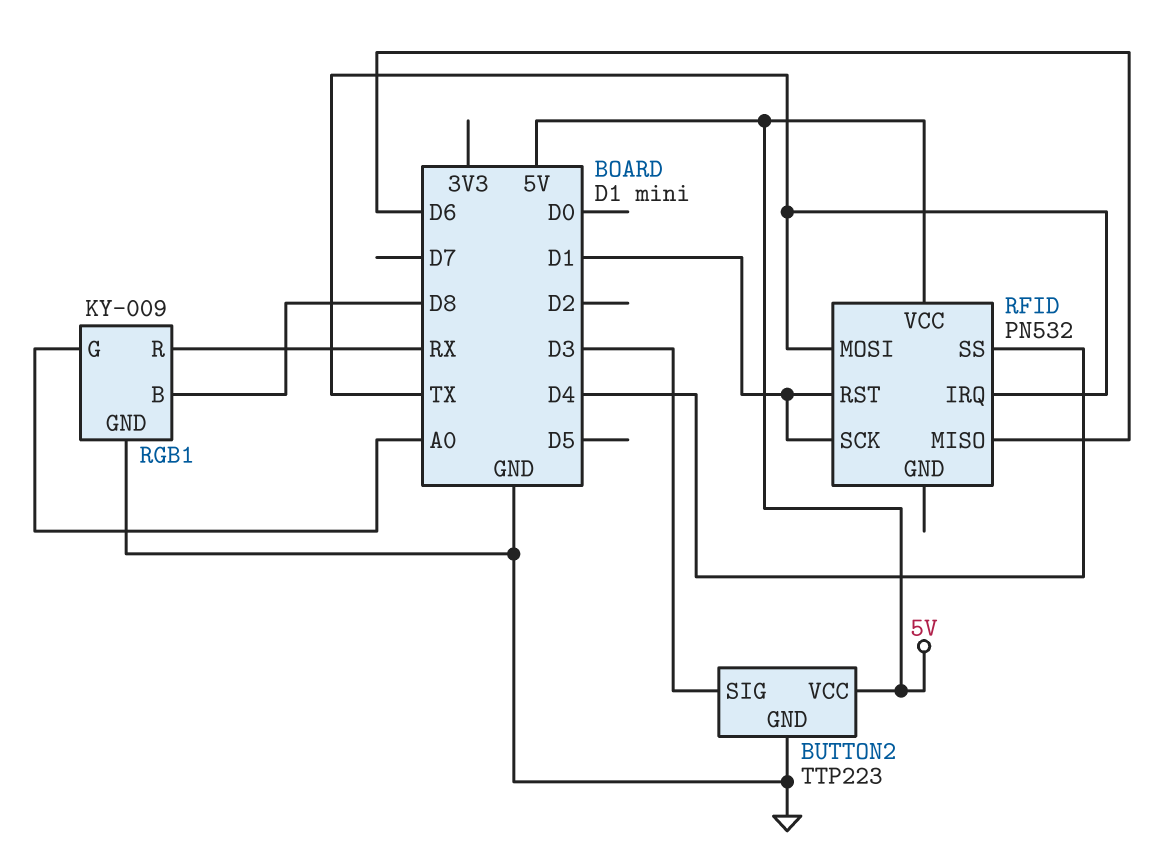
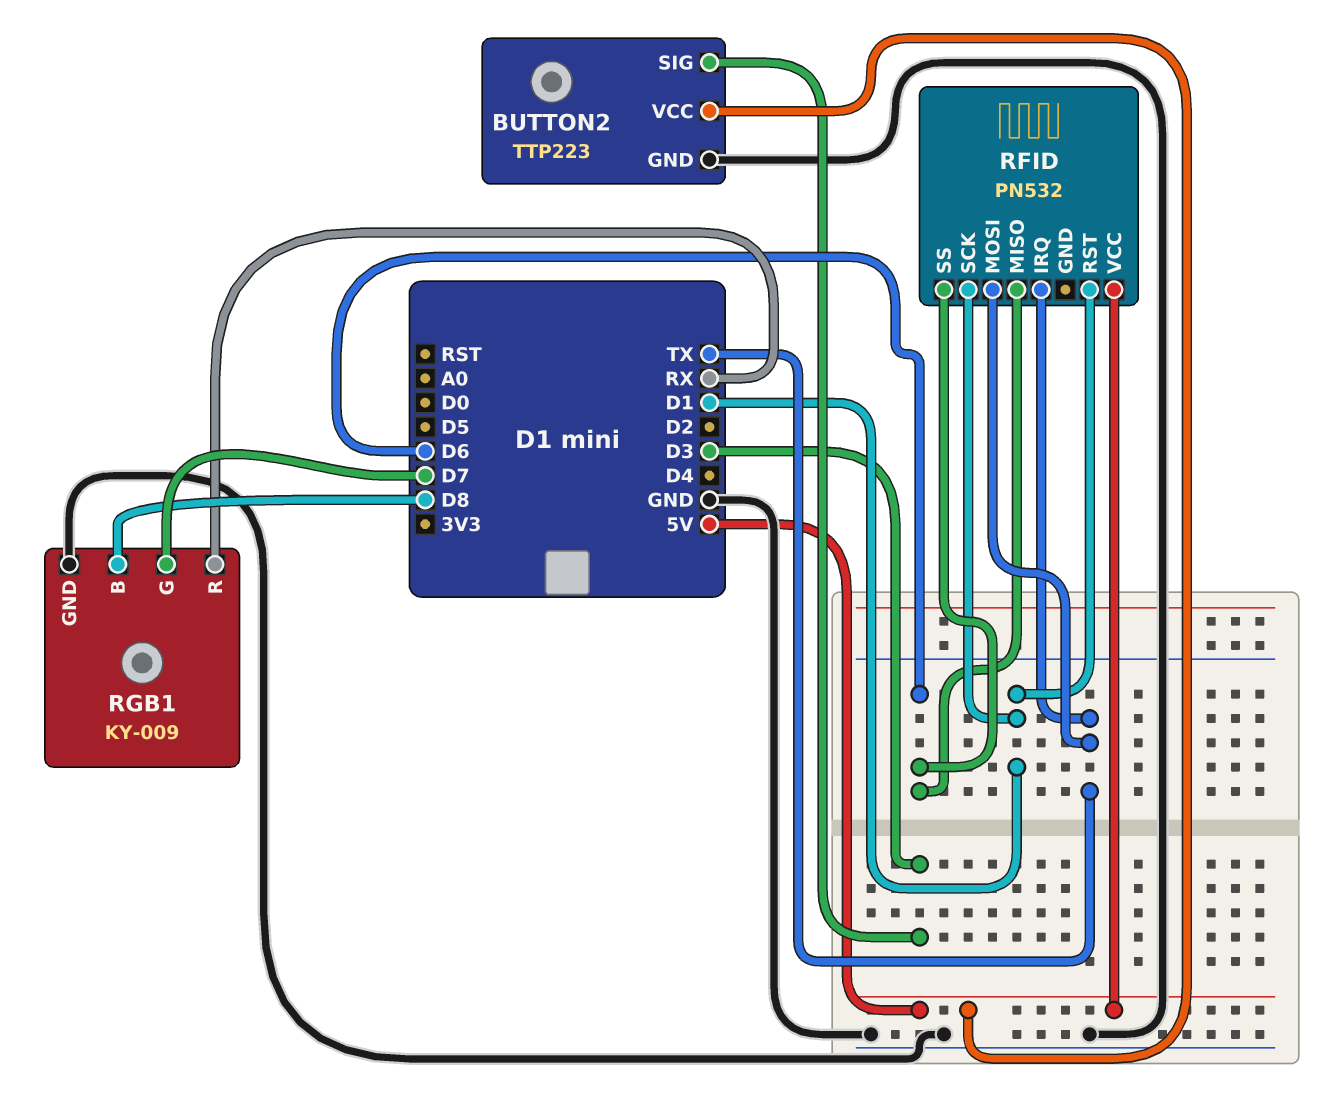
RFID pin SS: D4 -> D6
RGB1 pin G: A0 -> D7

